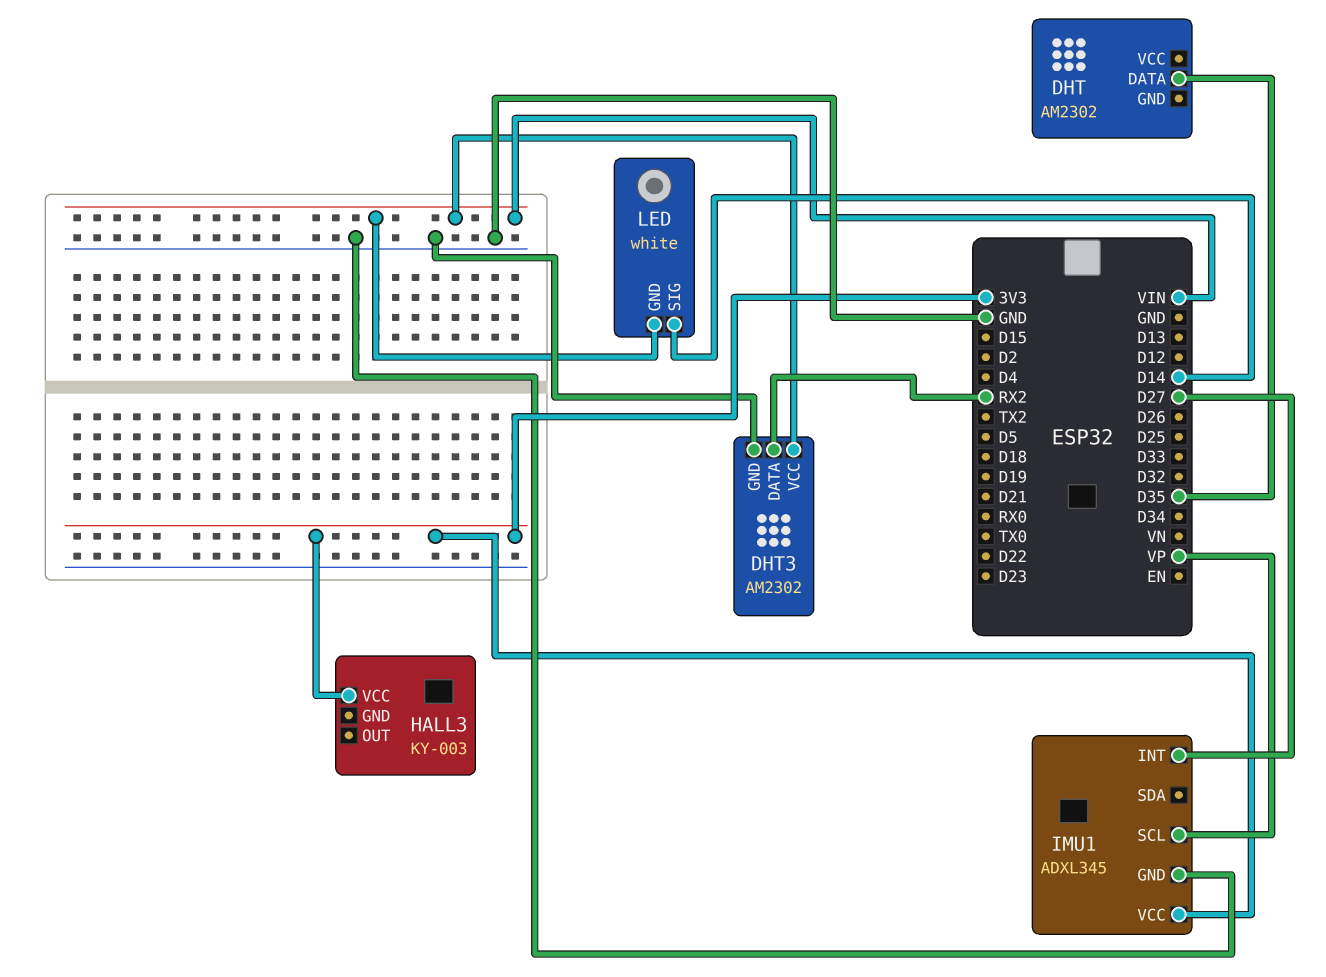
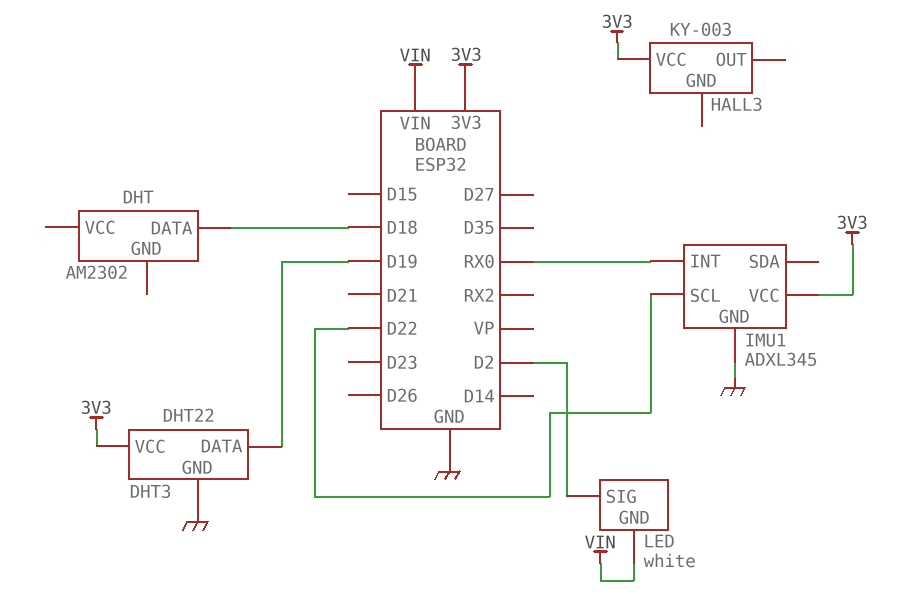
DHT pin DATA: D35 -> D18
DHT3: AM2302 -> DHT22
DHT3 pin DATA: RX2 -> D19
DHT3 pin VCC: VIN -> 3V3
IMU1 pin INT: D27 -> RX0
IMU1 pin SCL: VP -> D22
LED pin SIG: D14 -> D2

